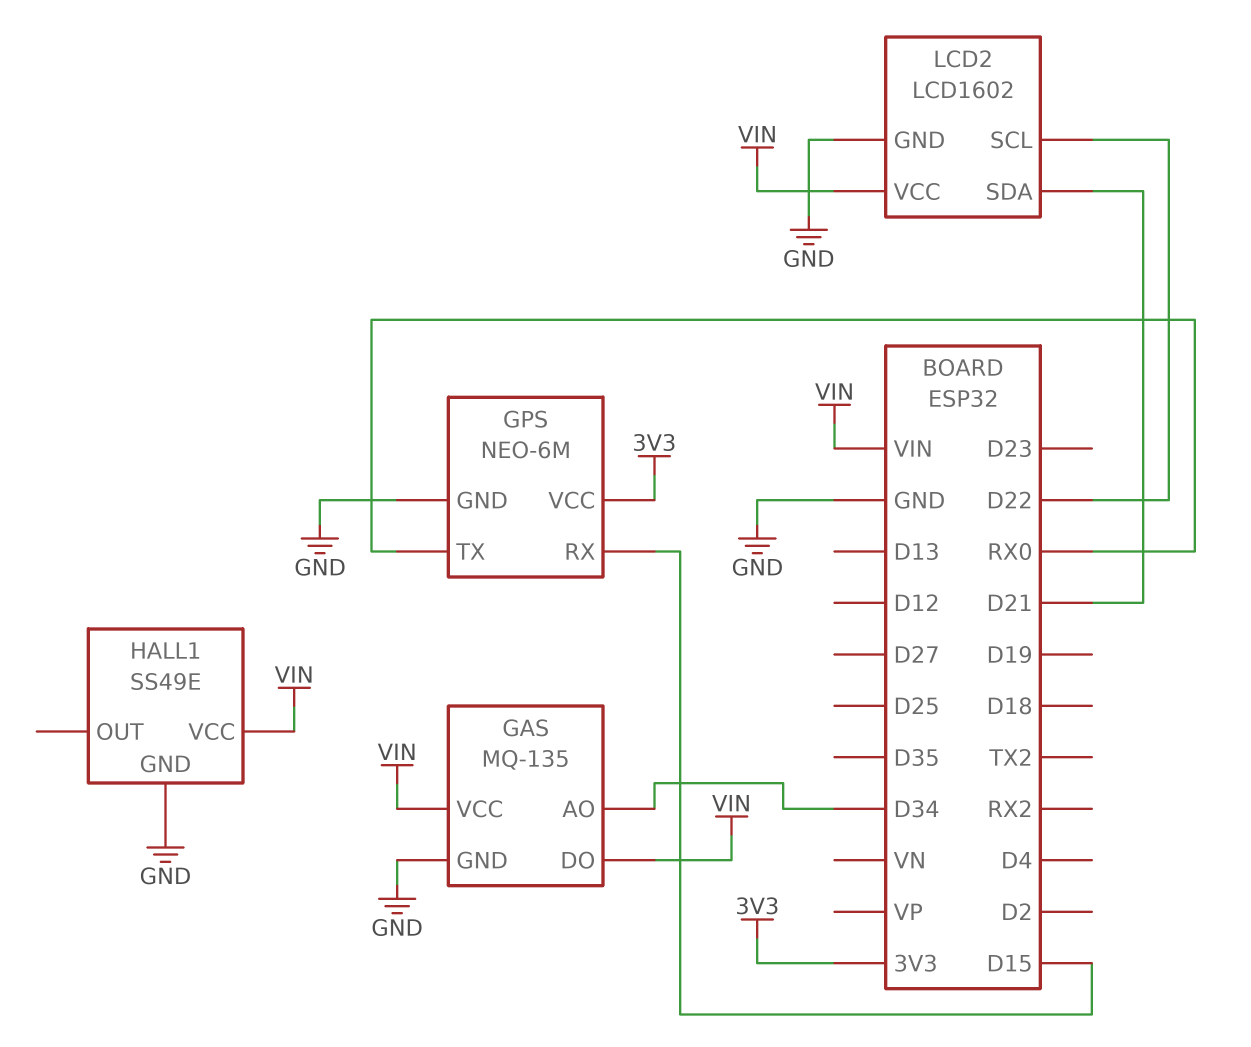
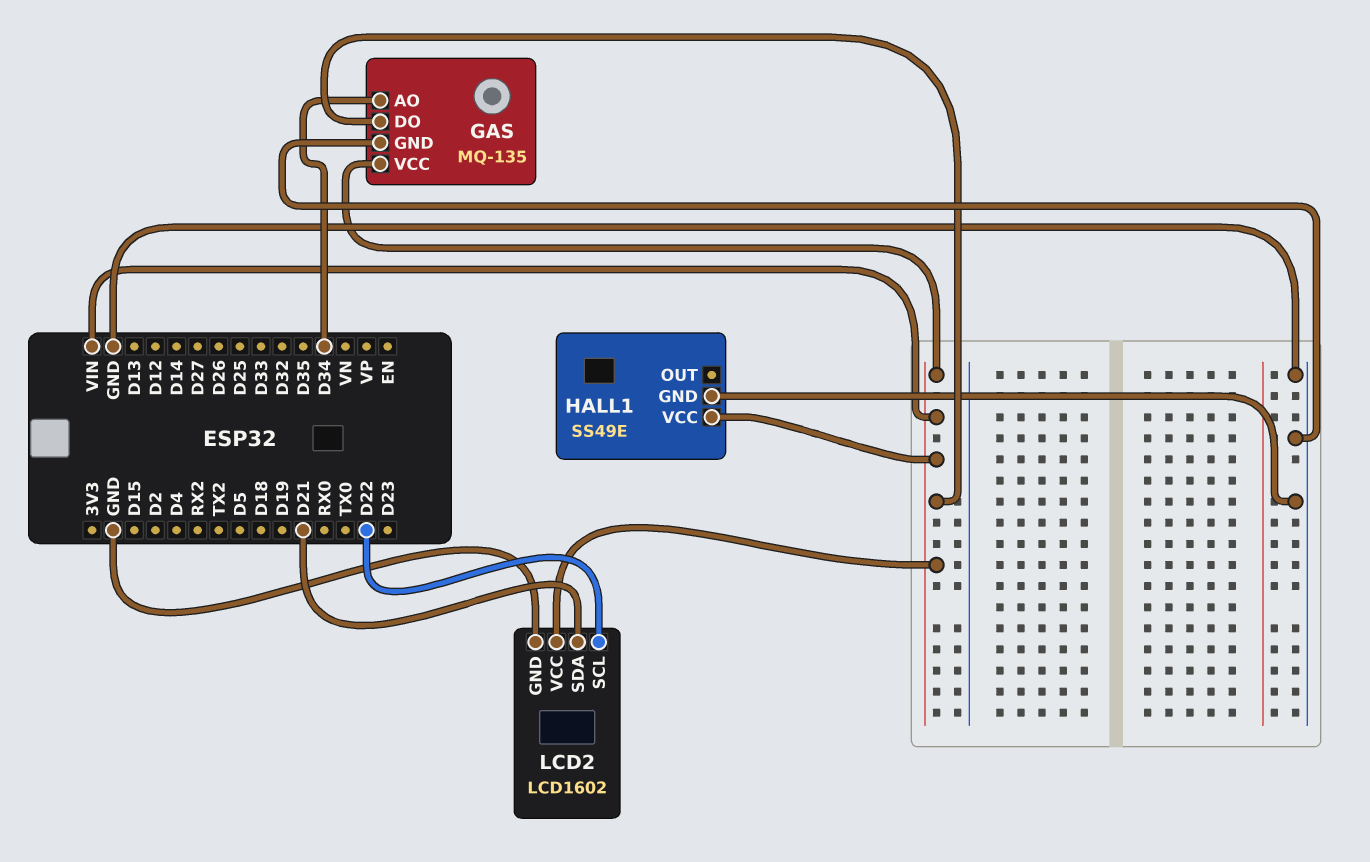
GPS: NEO-6M -> none
GPS pin GND: GND -> none
GPS pin RX: D15 -> none
GPS pin TX: RX0 -> none
GPS pin VCC: 3V3 -> none

